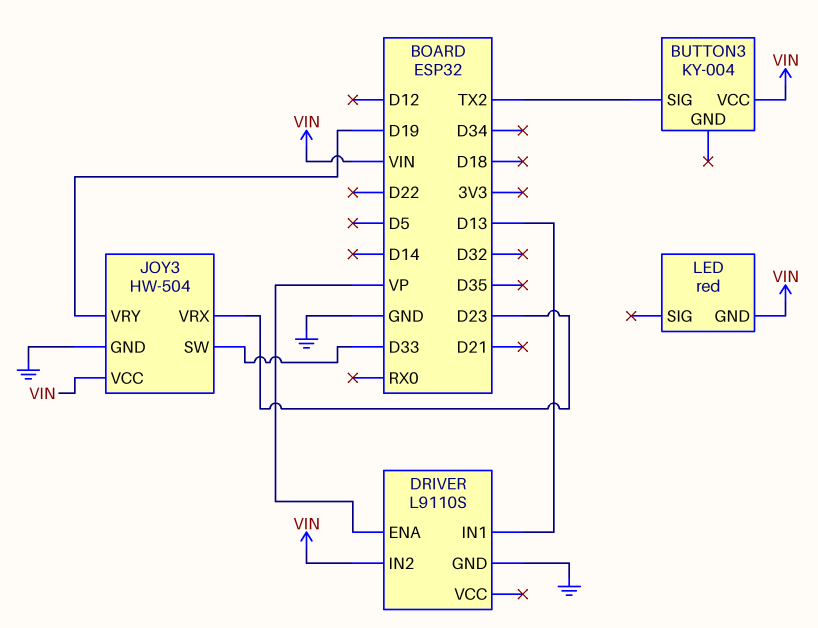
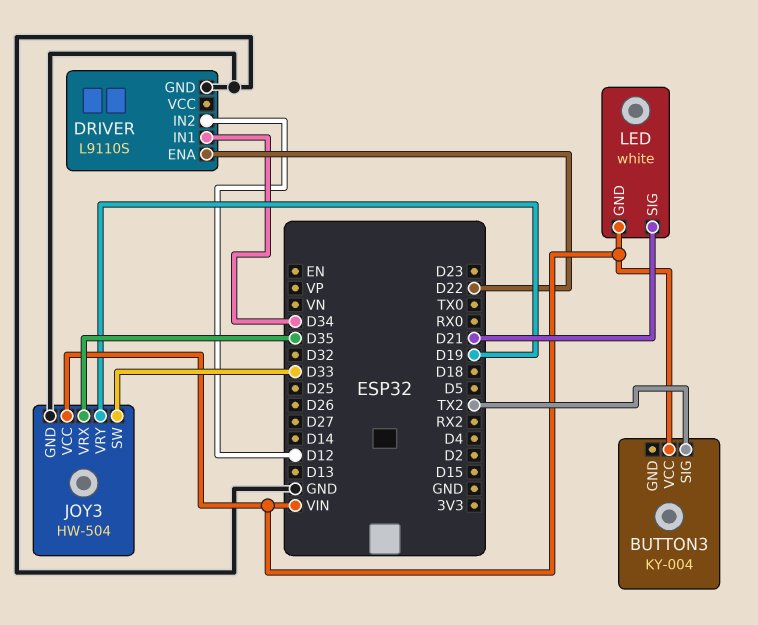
DRIVER pin ENA: VP -> D22
DRIVER pin IN1: D13 -> D34
DRIVER pin IN2: VIN -> D12
JOY3 pin VRX: D23 -> D35
LED: red -> white
LED pin SIG: none -> D21

